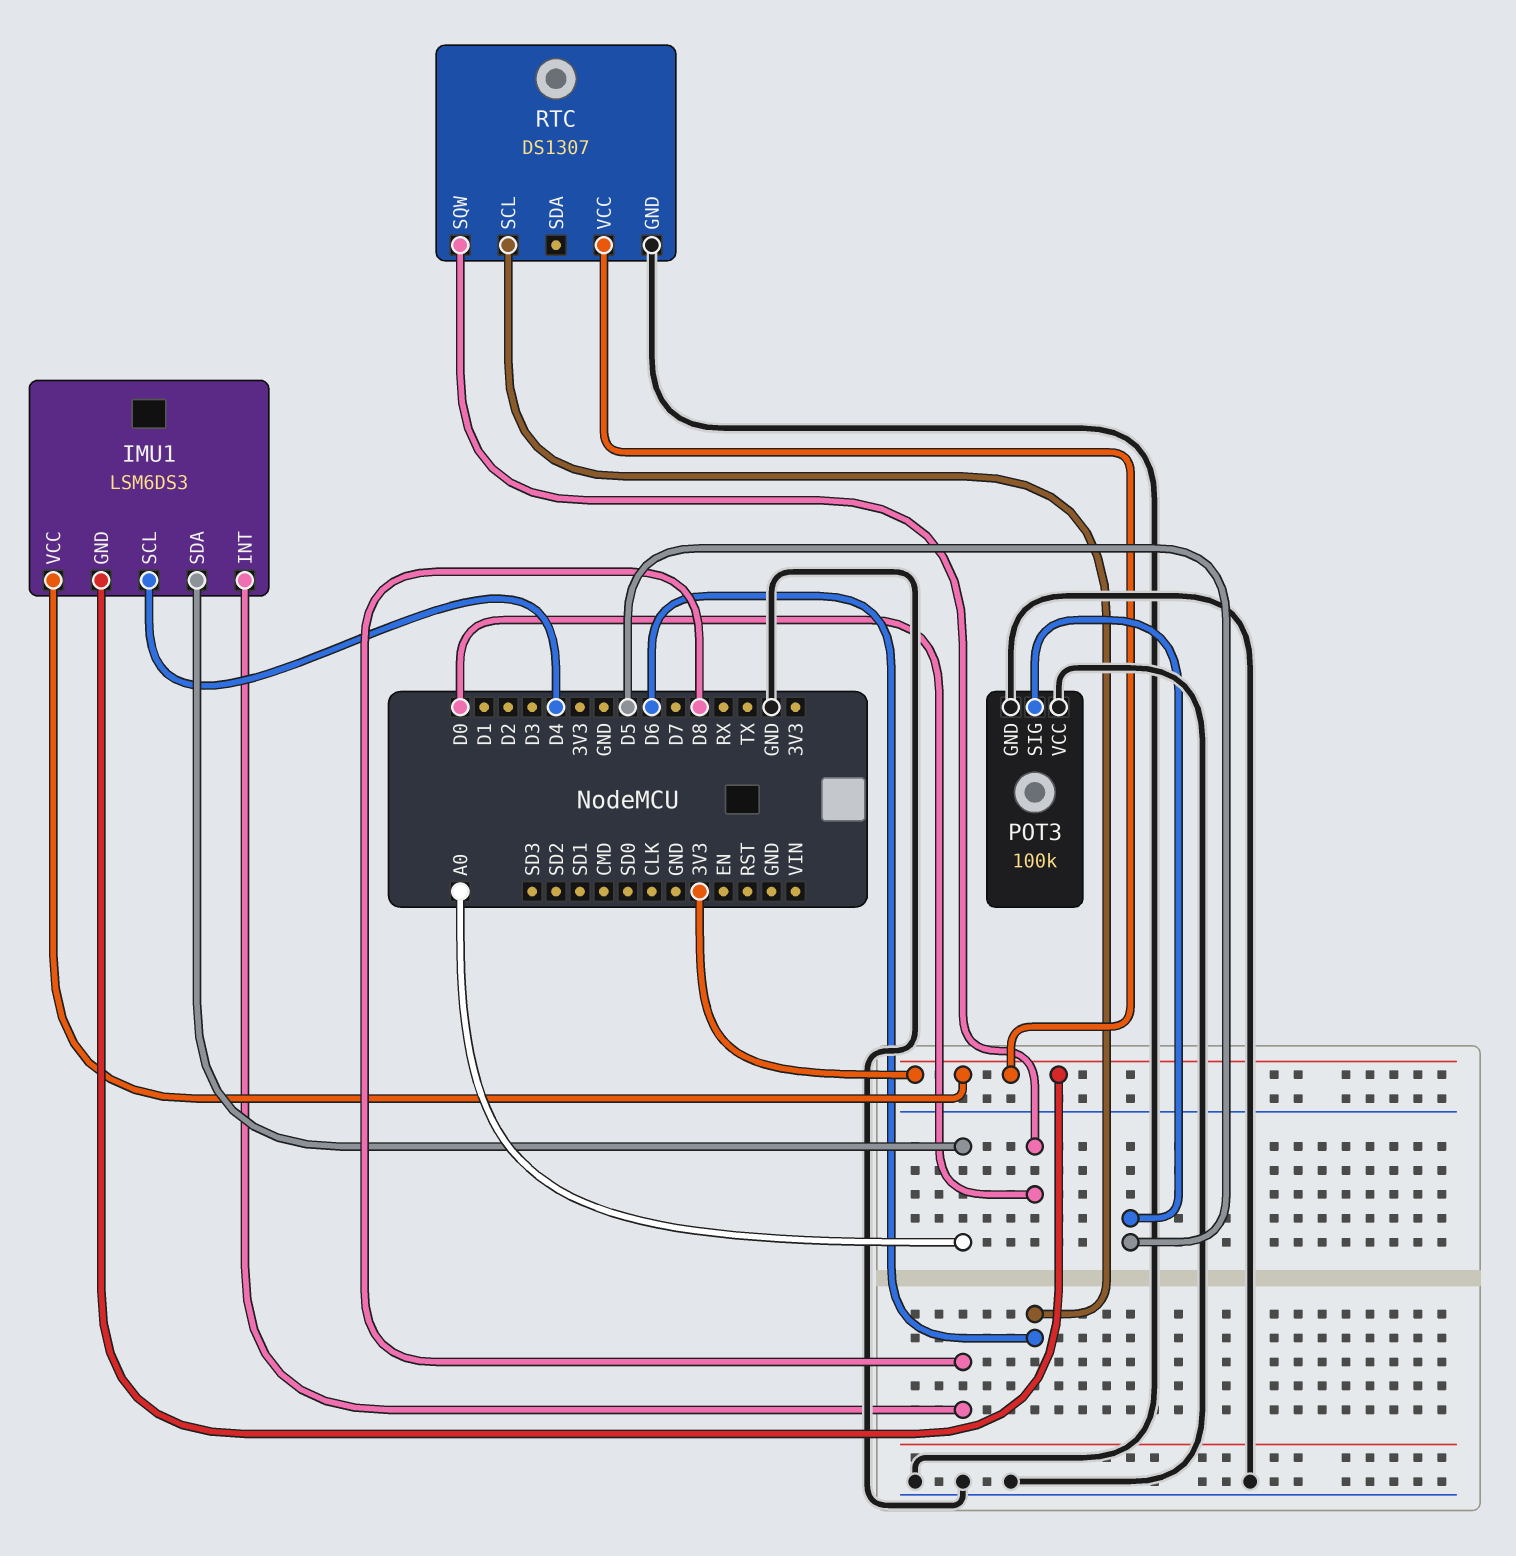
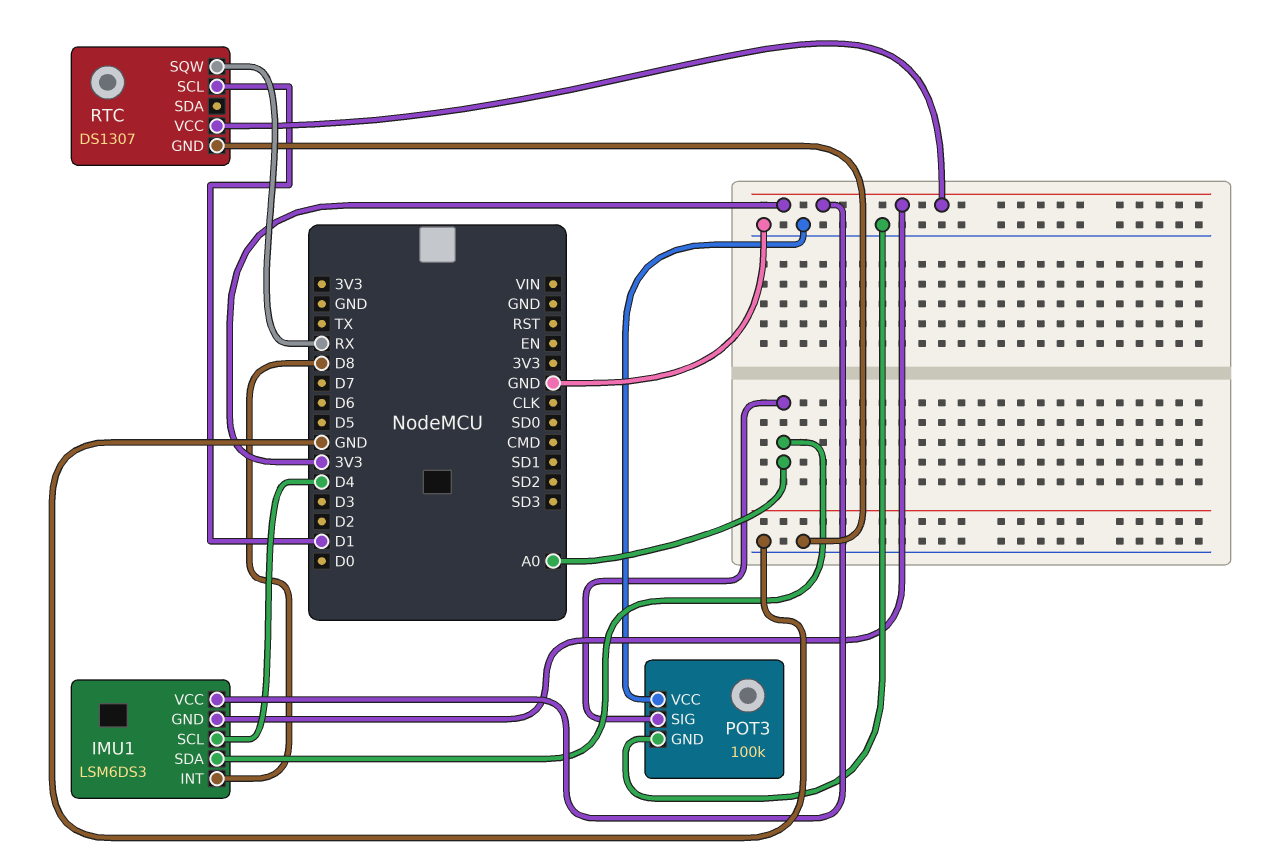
POT3 pin SIG: D5 -> A0
RTC pin SCL: D6 -> D1
RTC pin SQW: D0 -> RX

